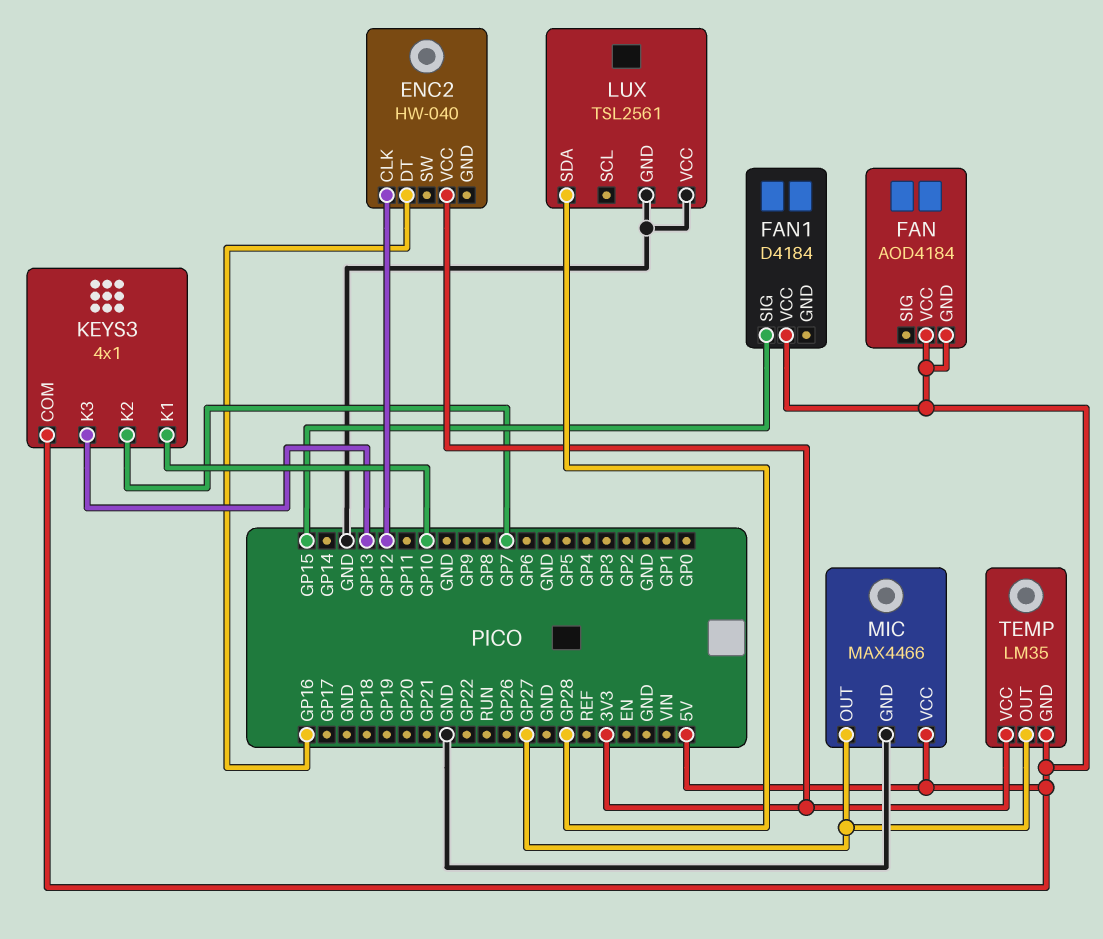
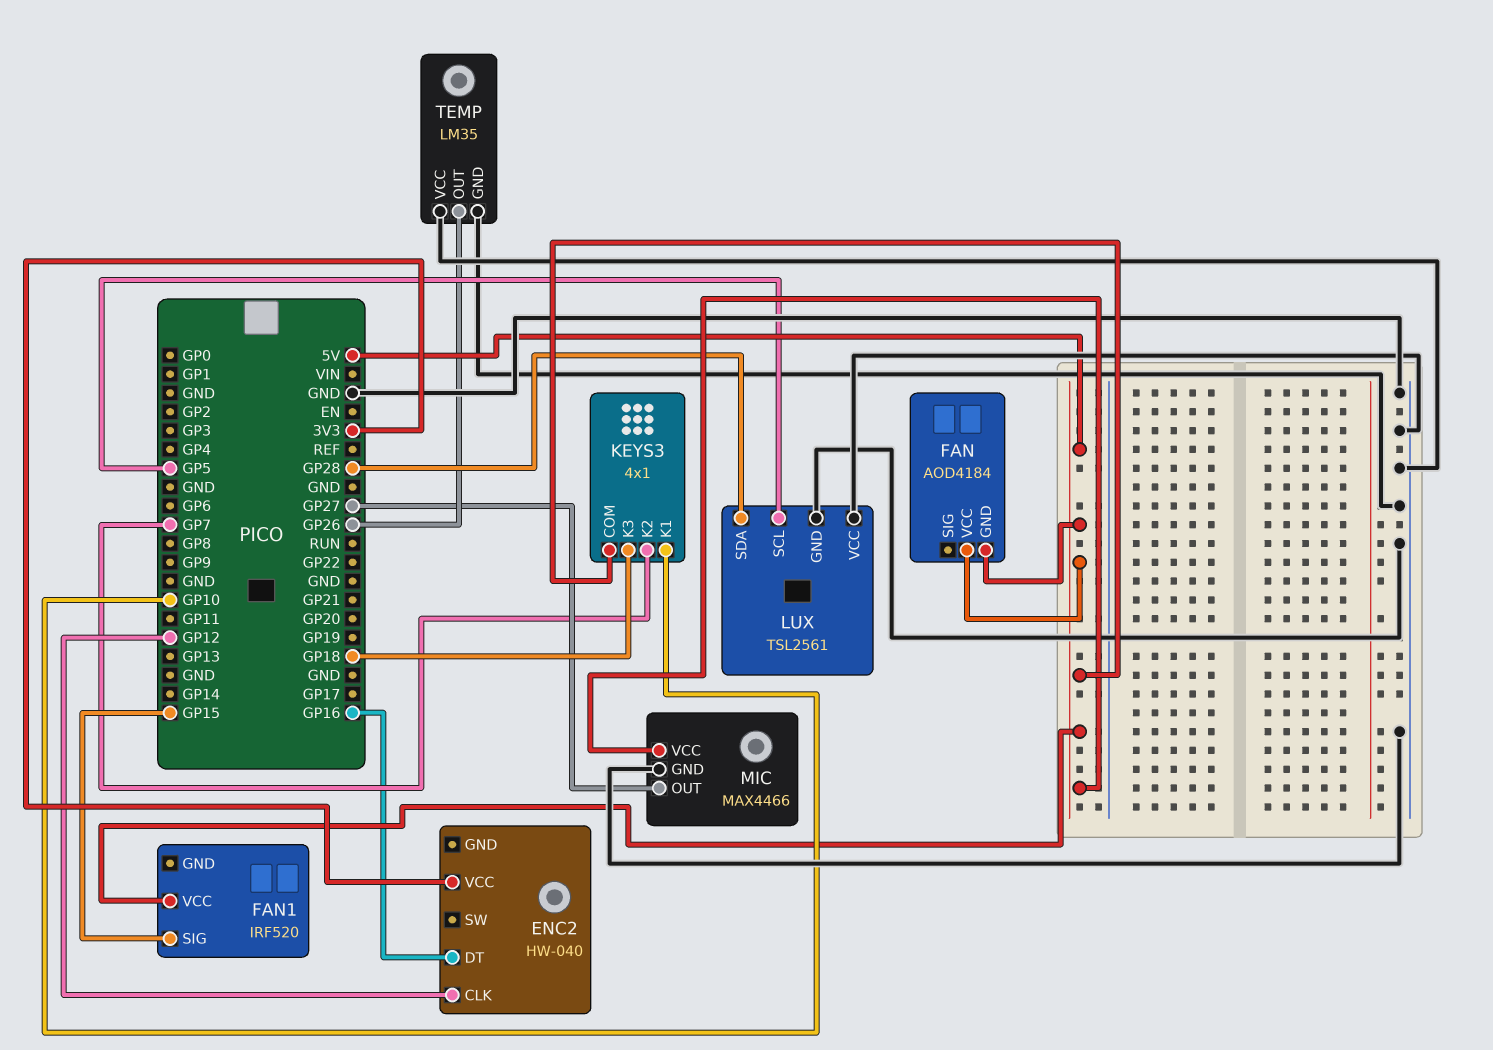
FAN1: D4184 -> IRF520
KEYS3 pin K3: GP13 -> GP18
LUX pin SCL: none -> GP5
TEMP pin GND: 5V -> GND
TEMP pin OUT: GP27 -> GP26
TEMP pin VCC: 3V3 -> GND

